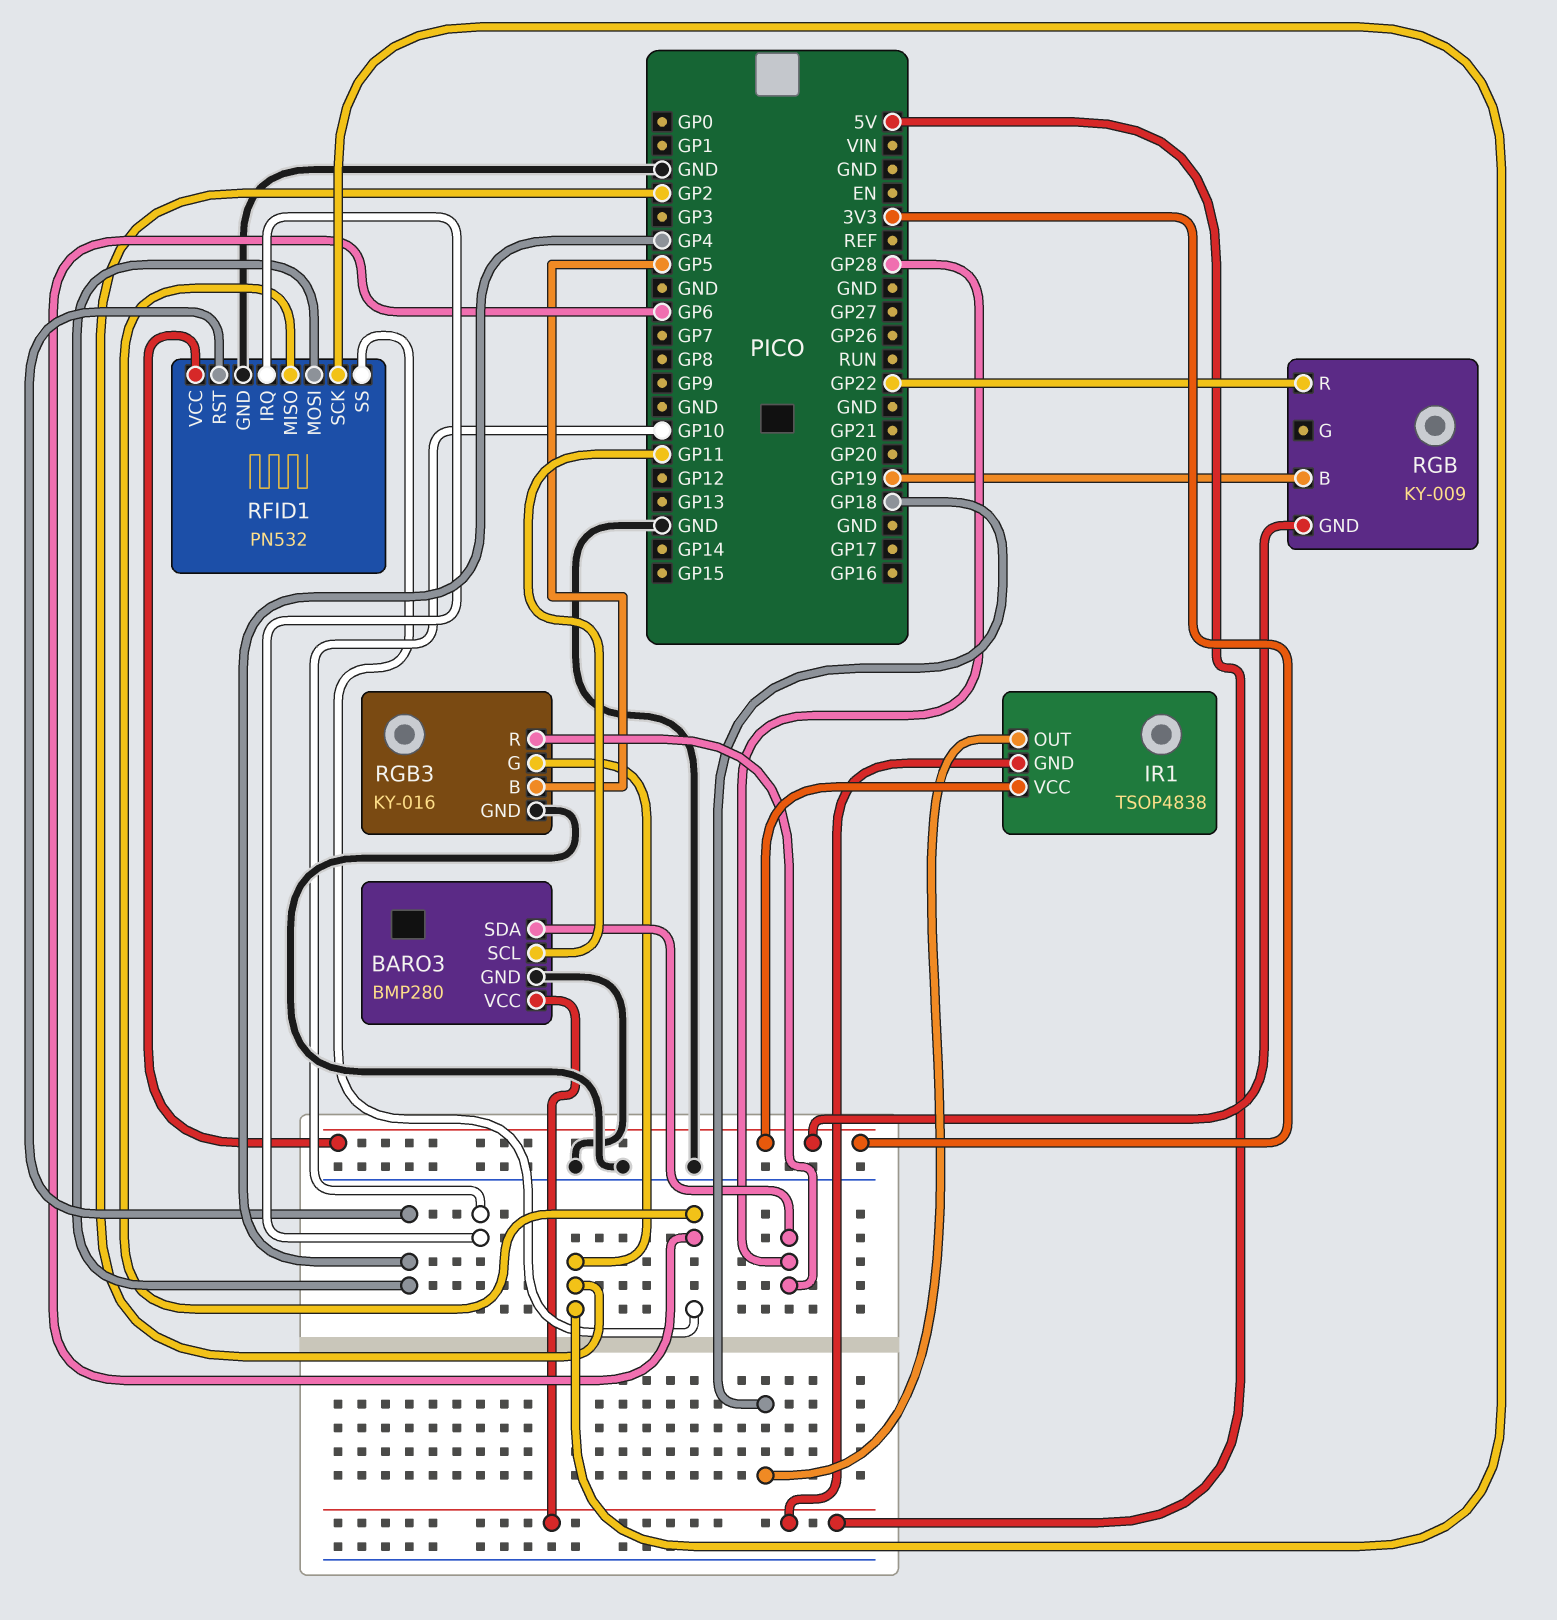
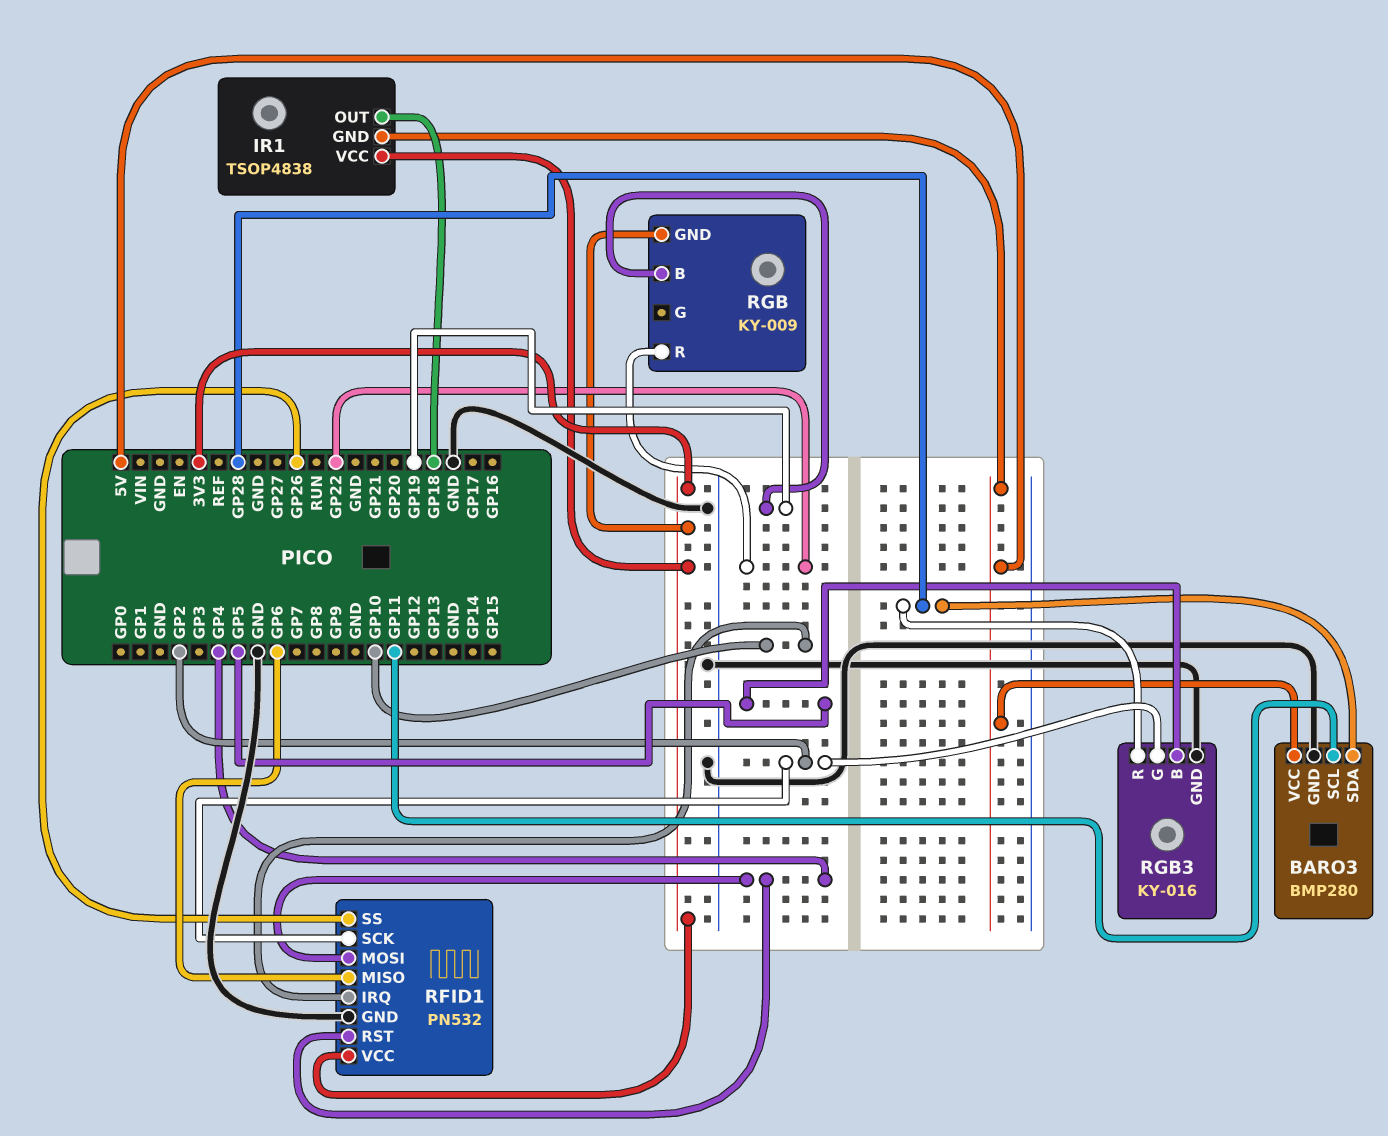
RFID1 pin SS: GP6 -> GP26

